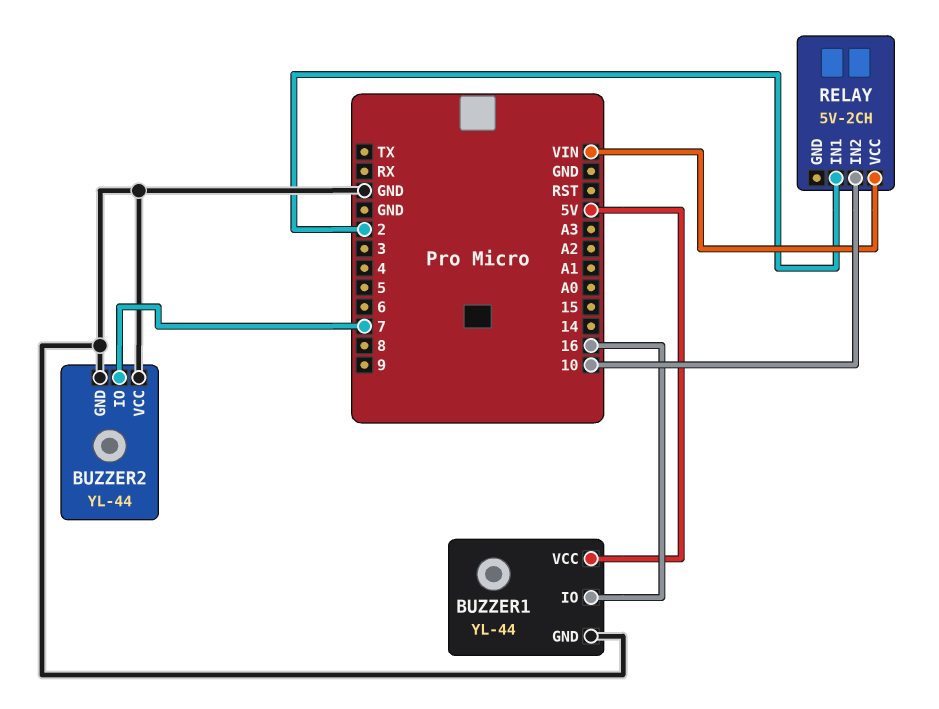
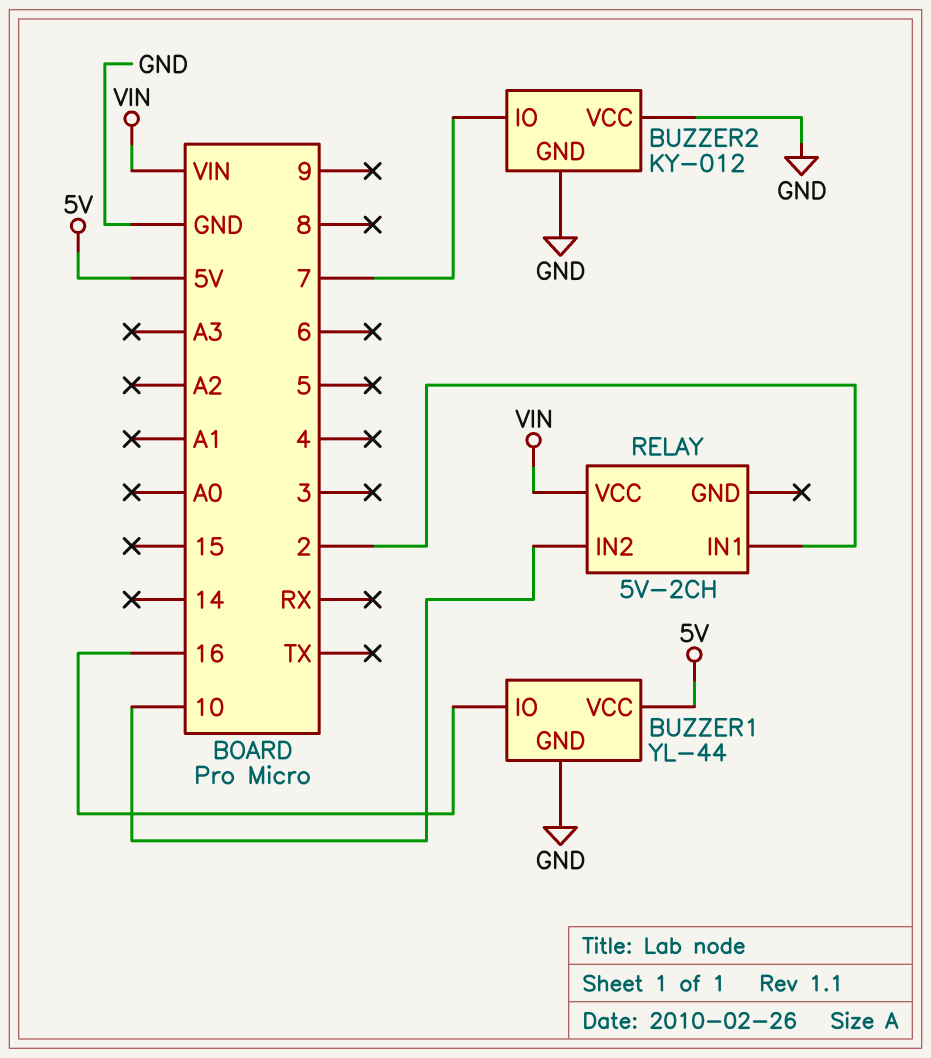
BUZZER2: YL-44 -> KY-012

